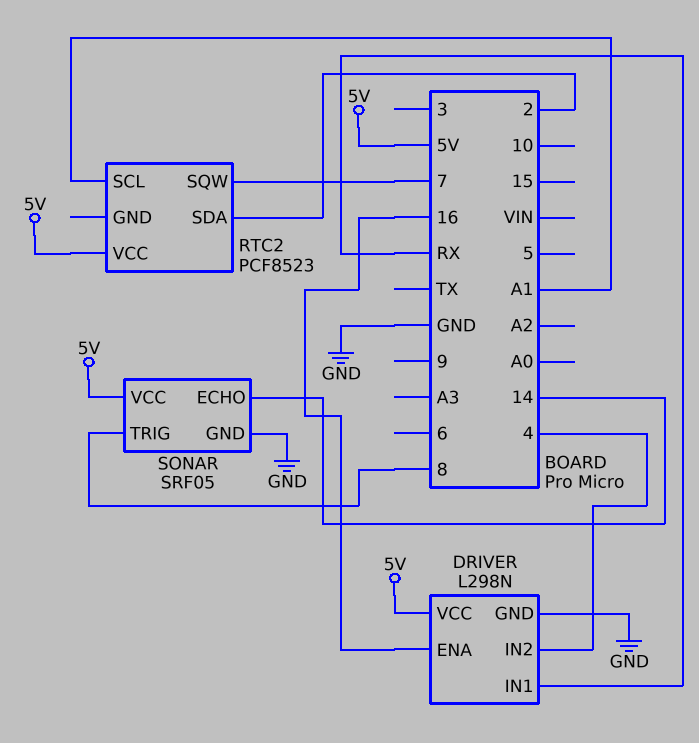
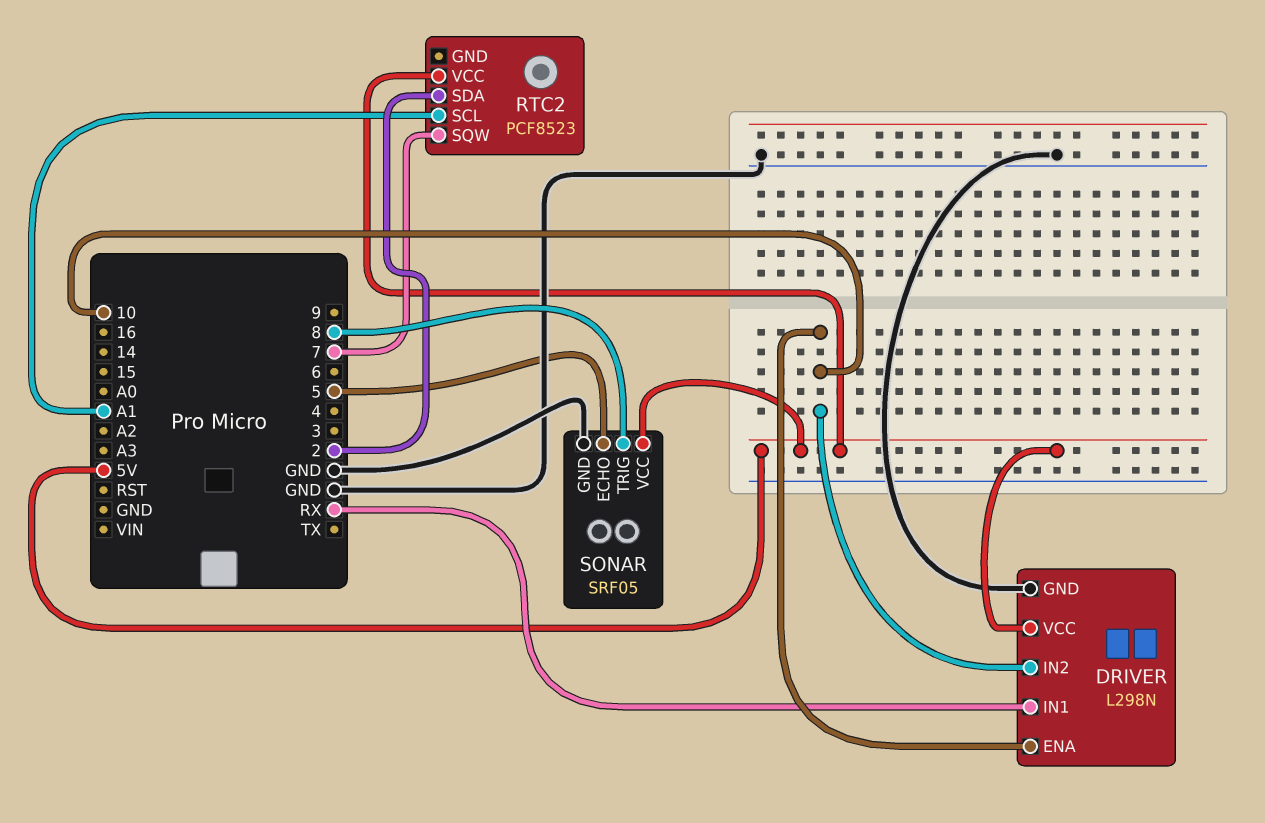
DRIVER pin ENA: 16 -> 10
DRIVER pin IN2: 4 -> 10
SONAR pin ECHO: 14 -> 5

